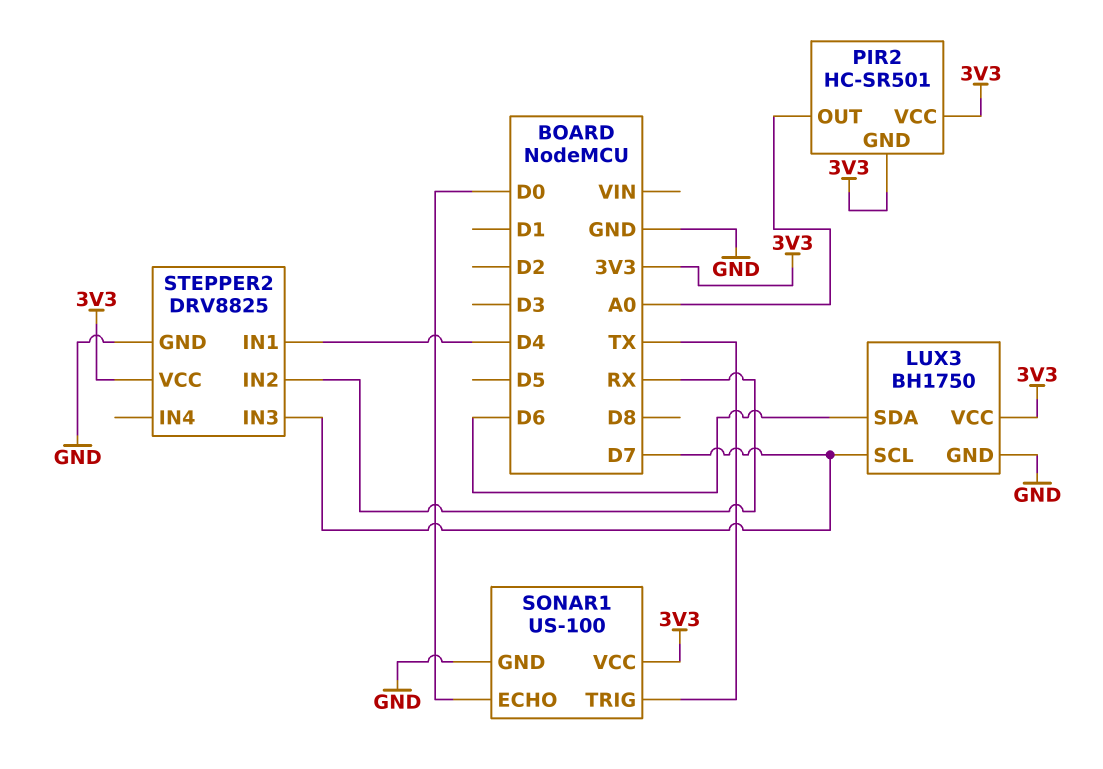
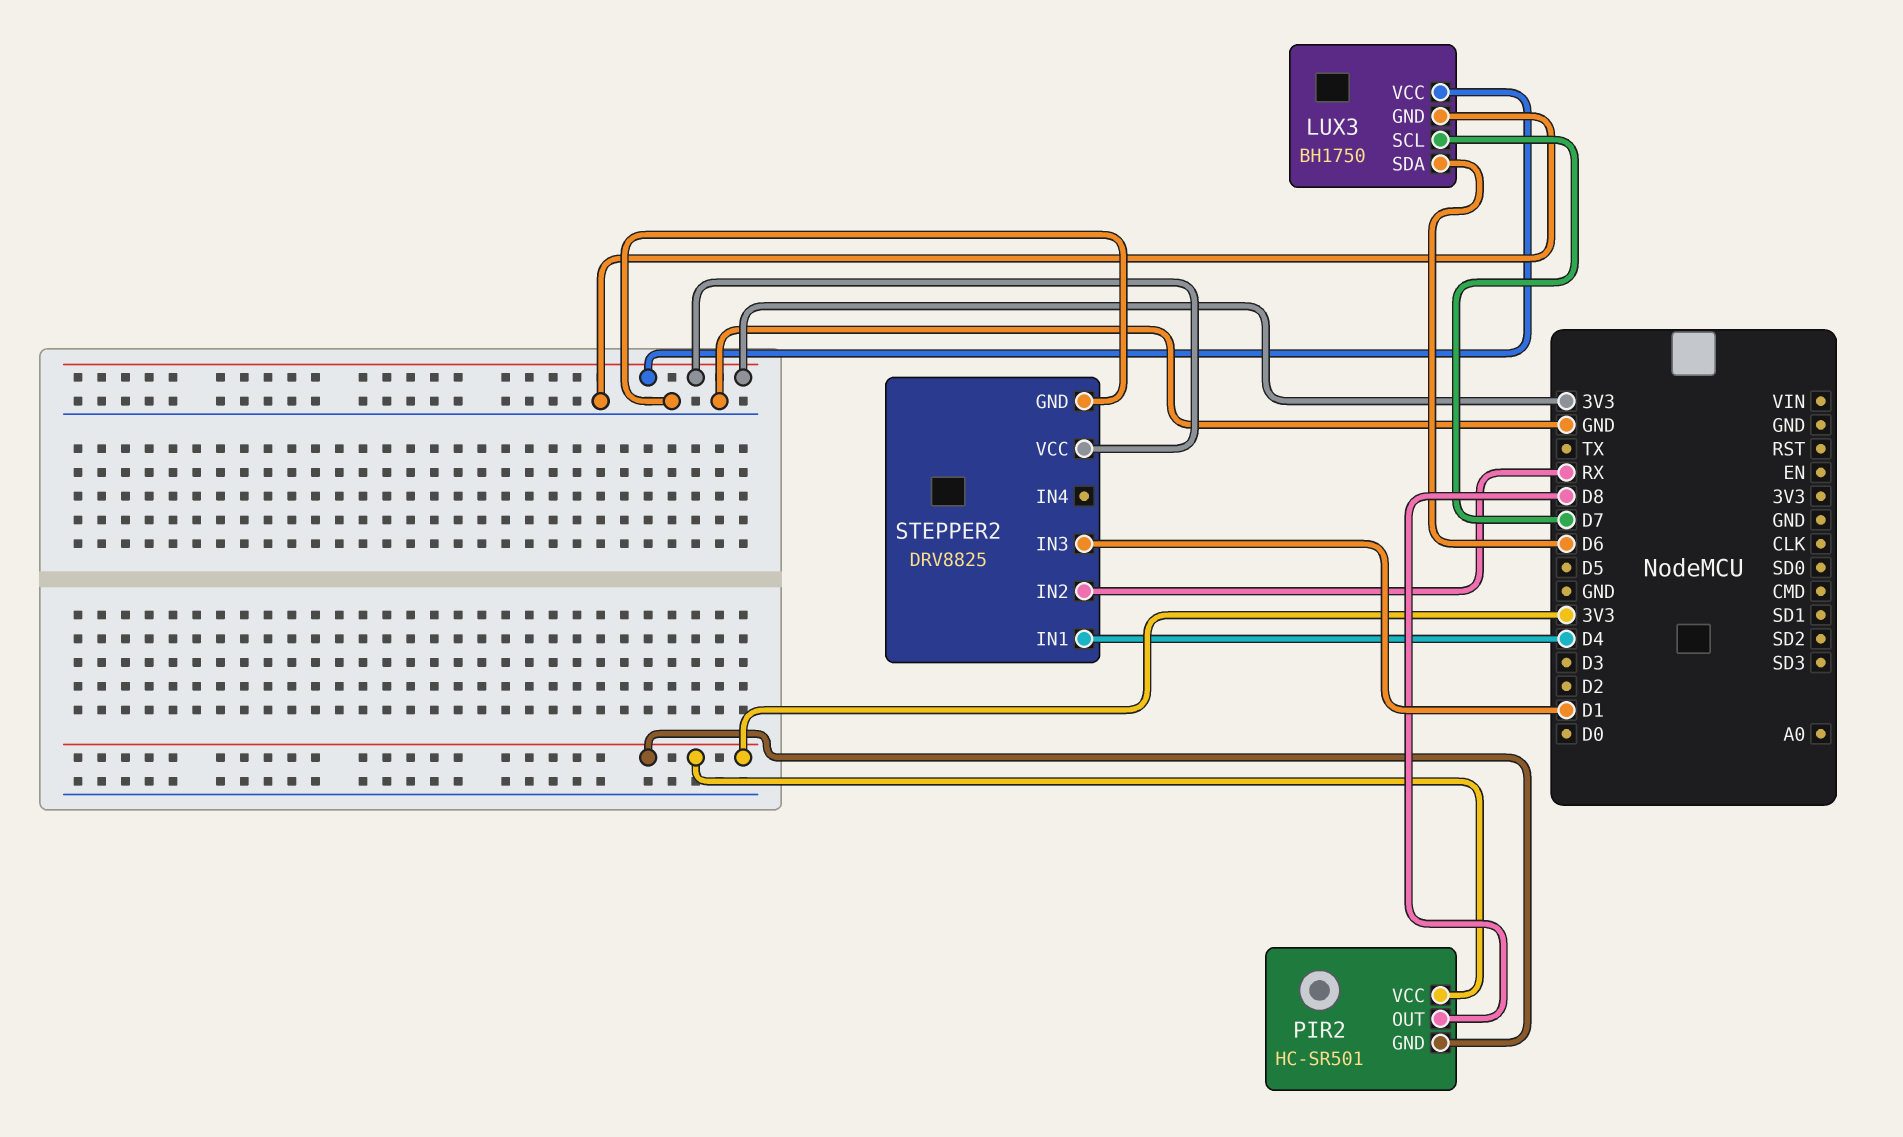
PIR2 pin OUT: A0 -> D8
SONAR1: US-100 -> none
SONAR1 pin ECHO: D0 -> none
SONAR1 pin GND: GND -> none
SONAR1 pin TRIG: TX -> none
SONAR1 pin VCC: 3V3 -> none
STEPPER2 pin IN3: D7 -> D1

